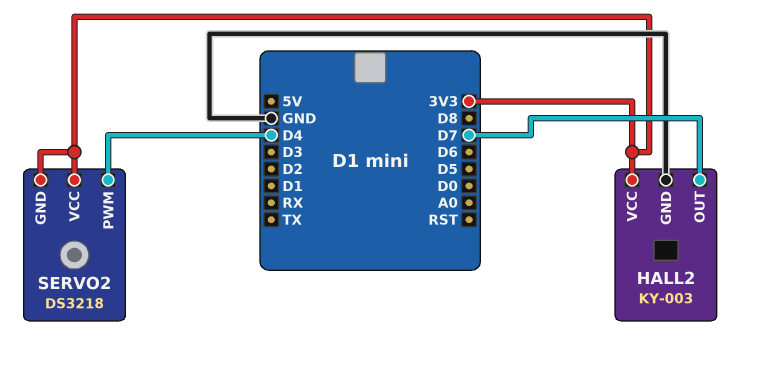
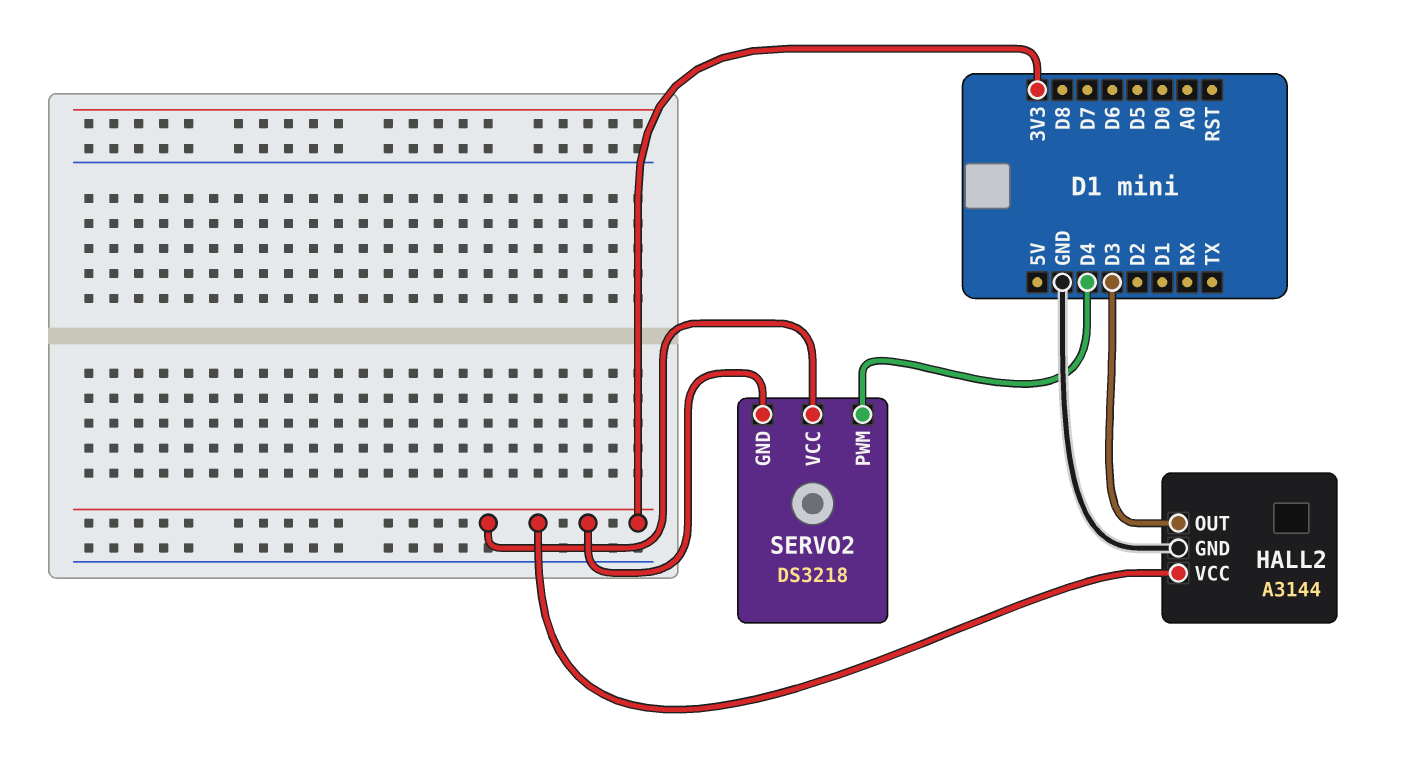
HALL2: KY-003 -> A3144
HALL2 pin OUT: D7 -> D3

